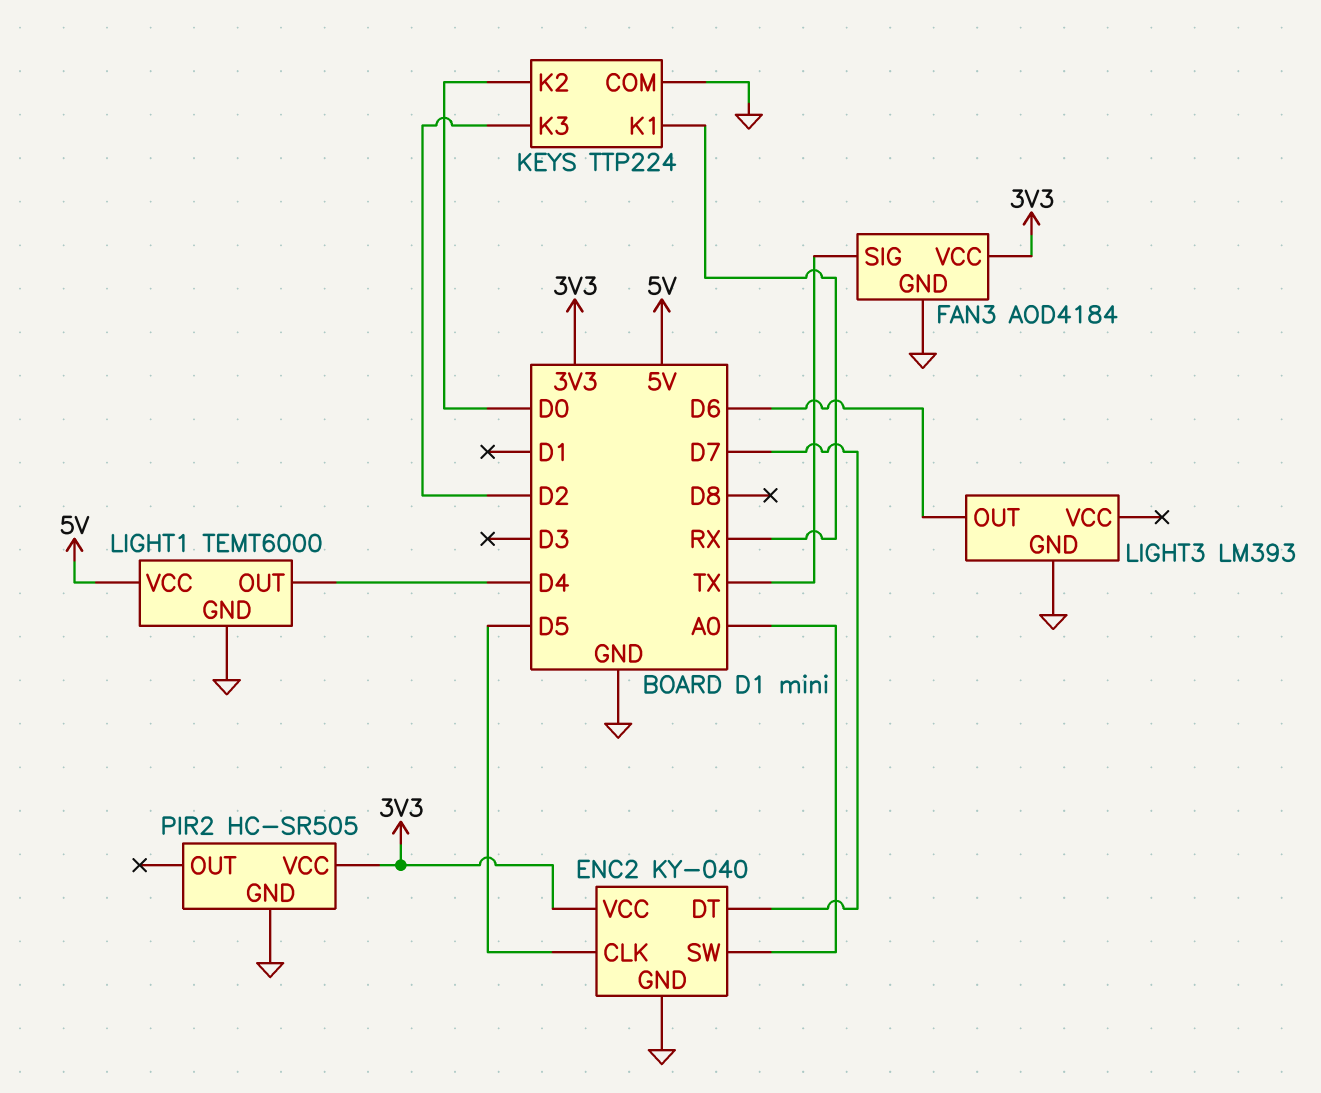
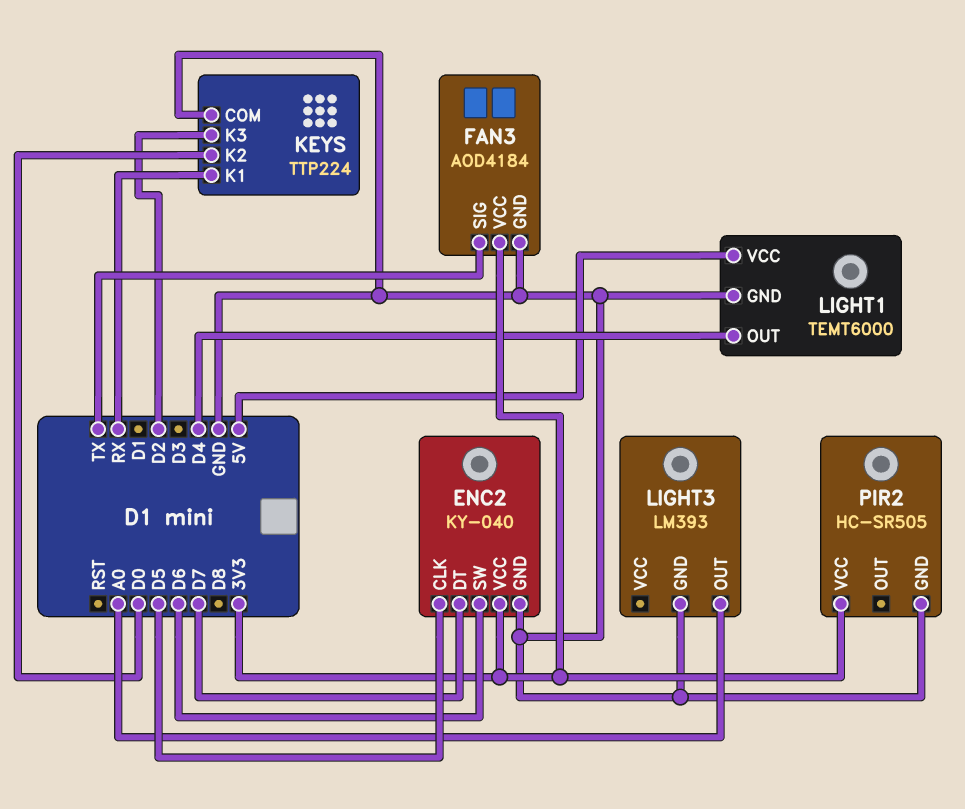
ENC2 pin SW: A0 -> D6
LIGHT3 pin OUT: D6 -> A0

